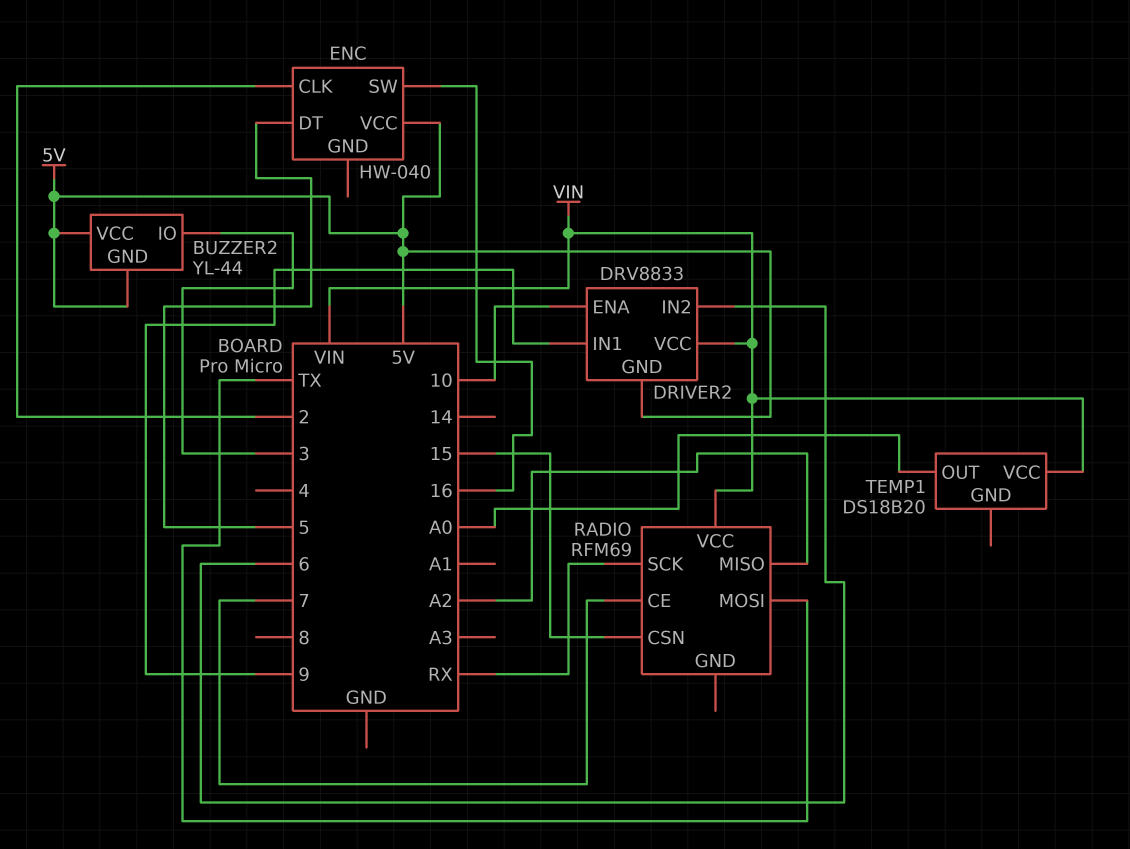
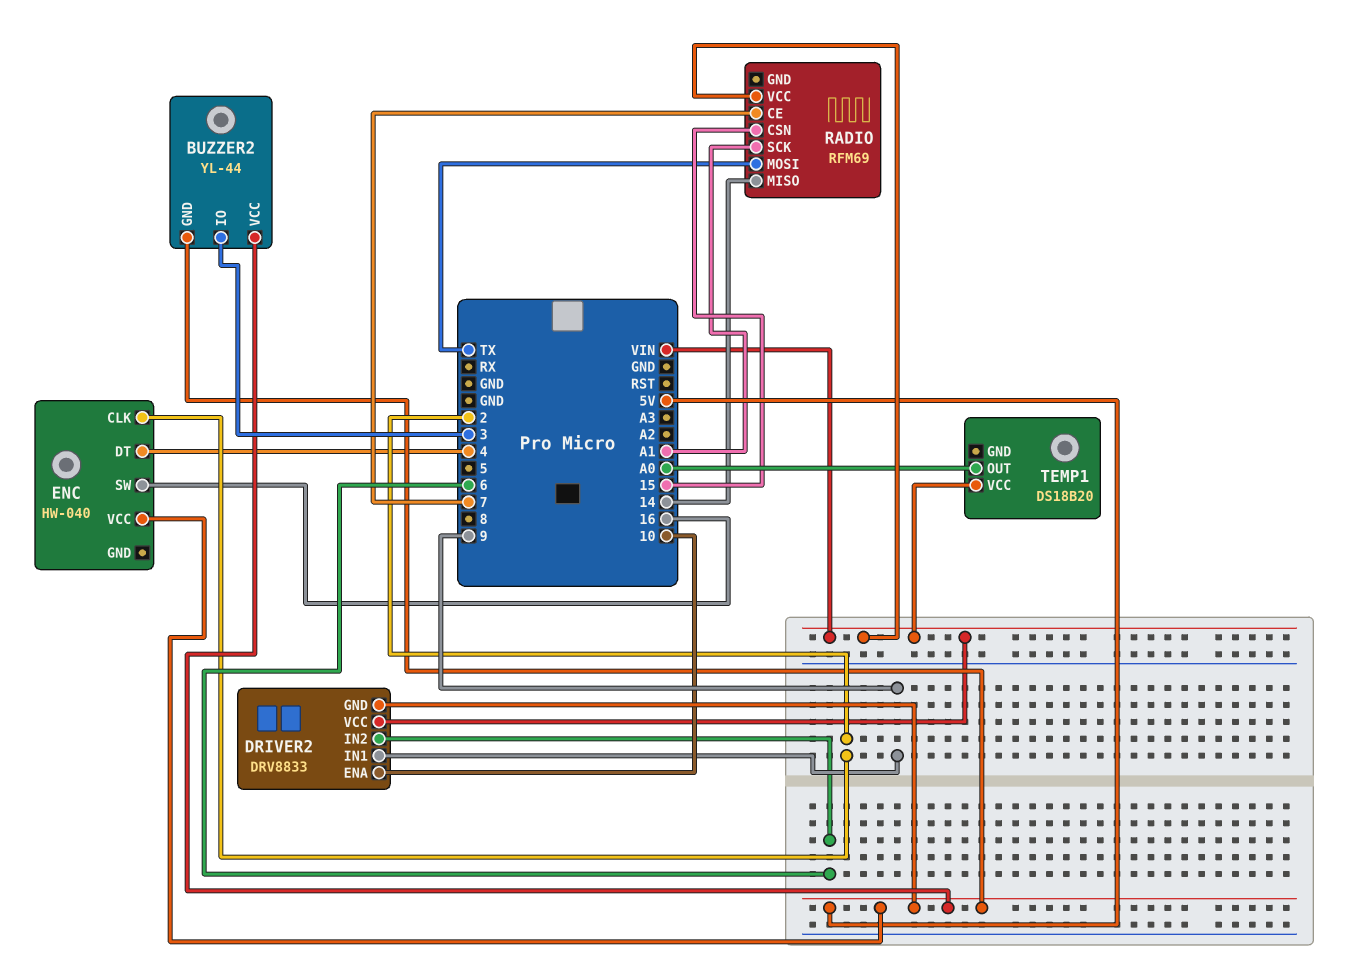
ENC pin DT: 5 -> 4
RADIO pin MISO: A2 -> 14
RADIO pin SCK: RX -> A1

